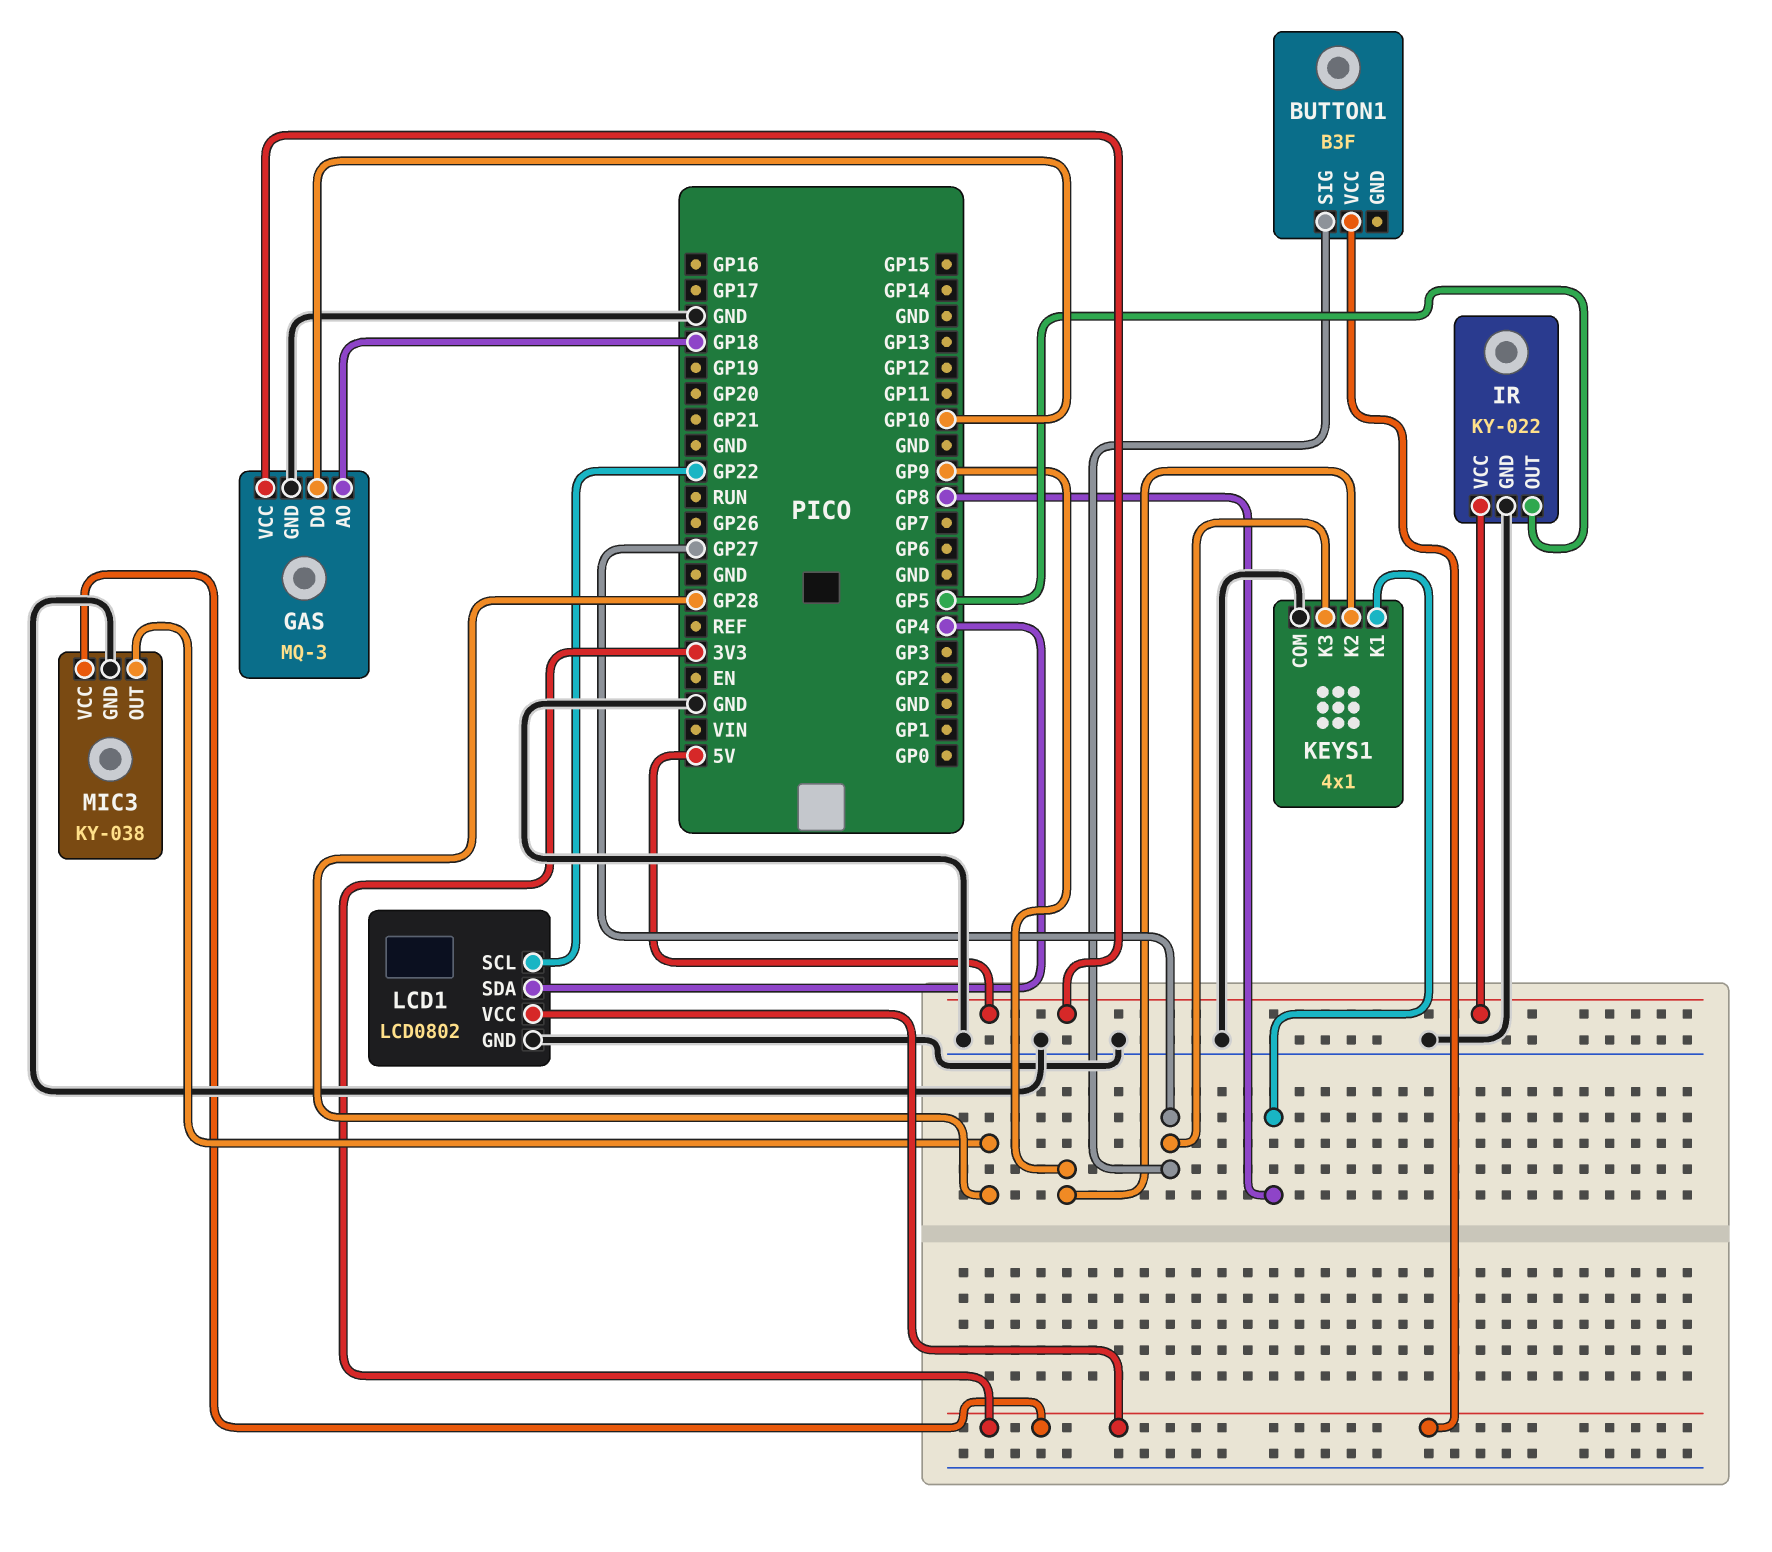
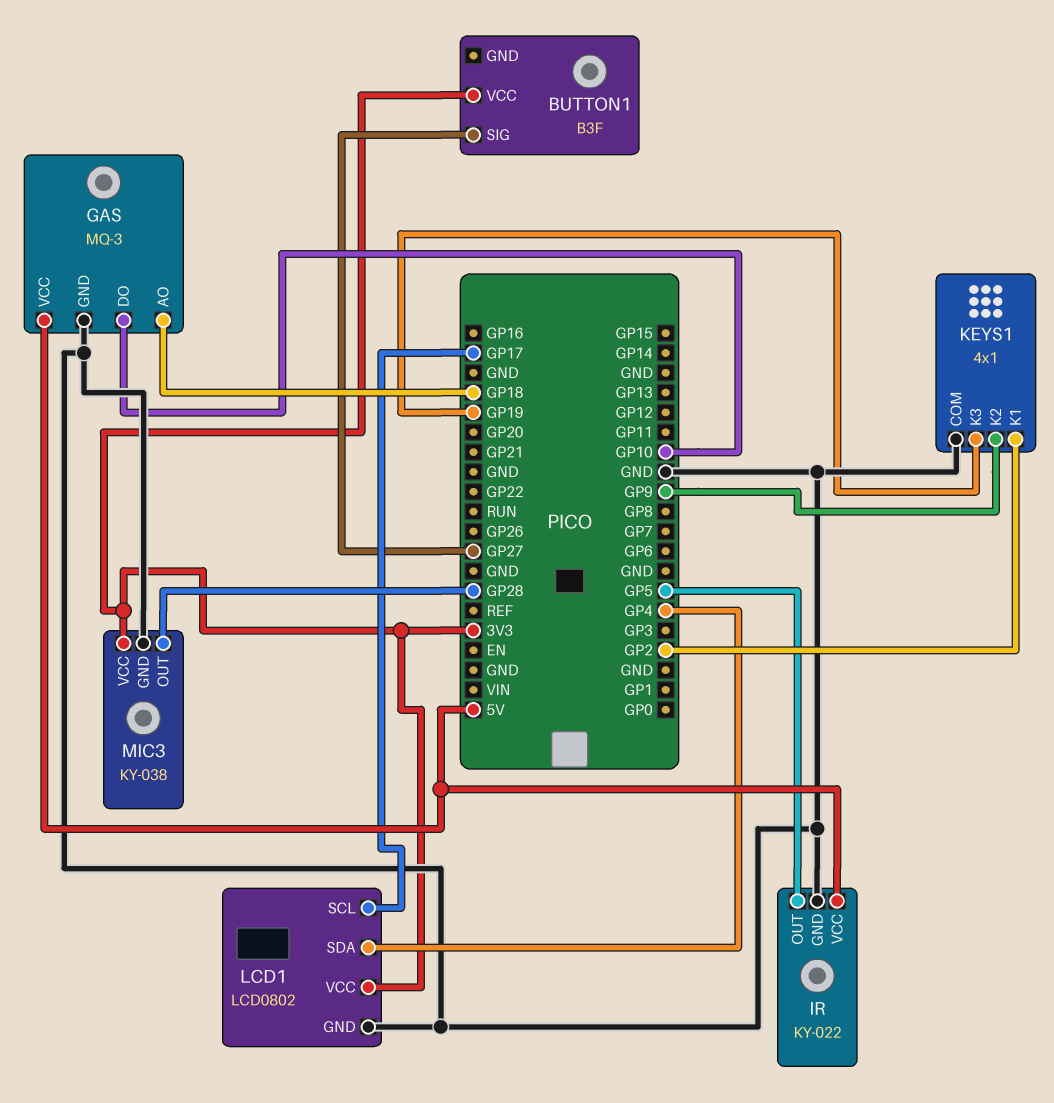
KEYS1 pin K1: GP8 -> GP2
KEYS1 pin K3: GP27 -> GP19
LCD1 pin SCL: GP22 -> GP17

